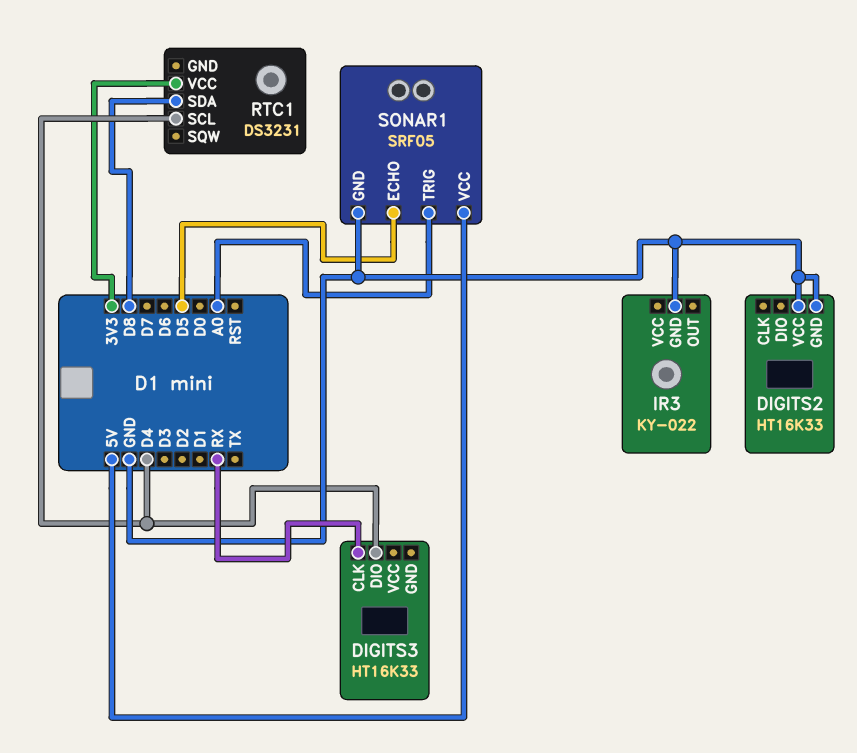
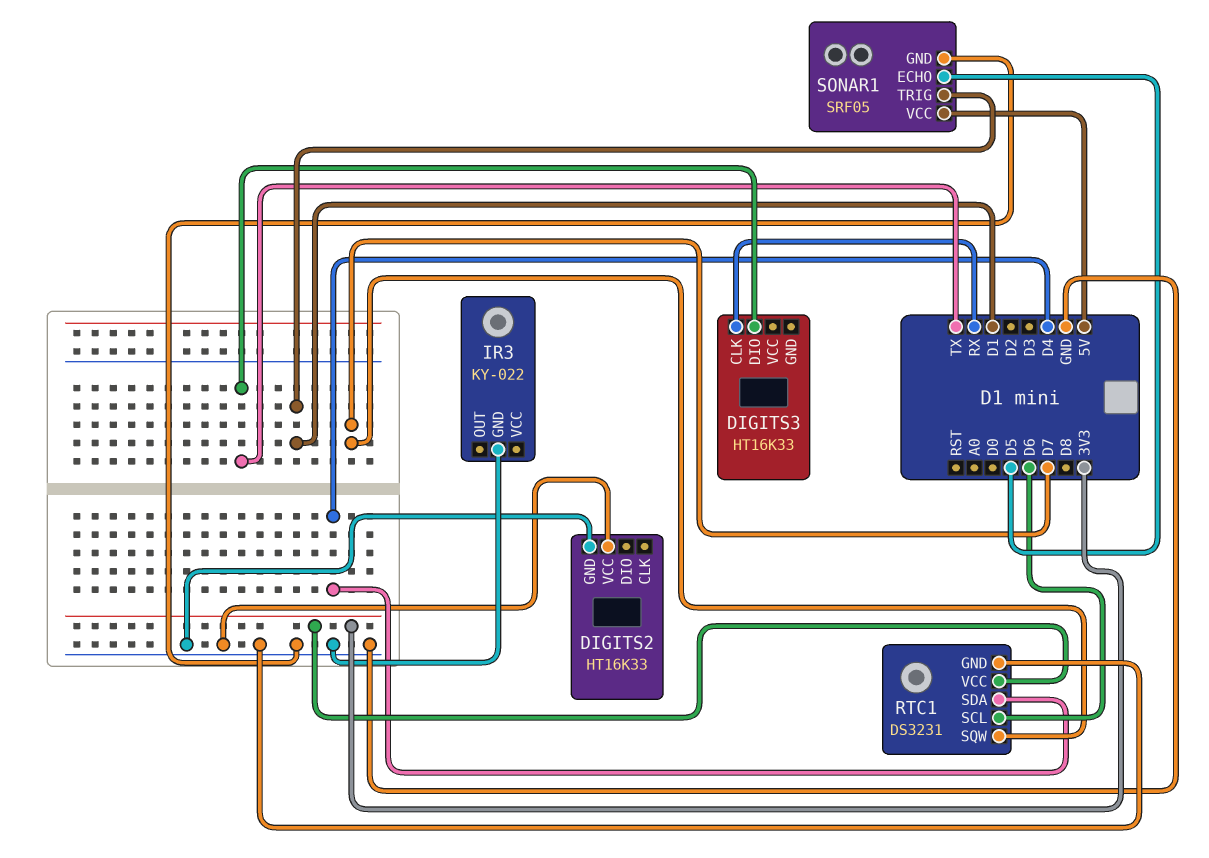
DIGITS3 pin DIO: D4 -> TX
RTC1 pin GND: none -> GND
RTC1 pin SCL: D4 -> D6
RTC1 pin SDA: D8 -> D4
RTC1 pin SQW: none -> D7
SONAR1 pin TRIG: A0 -> D1

